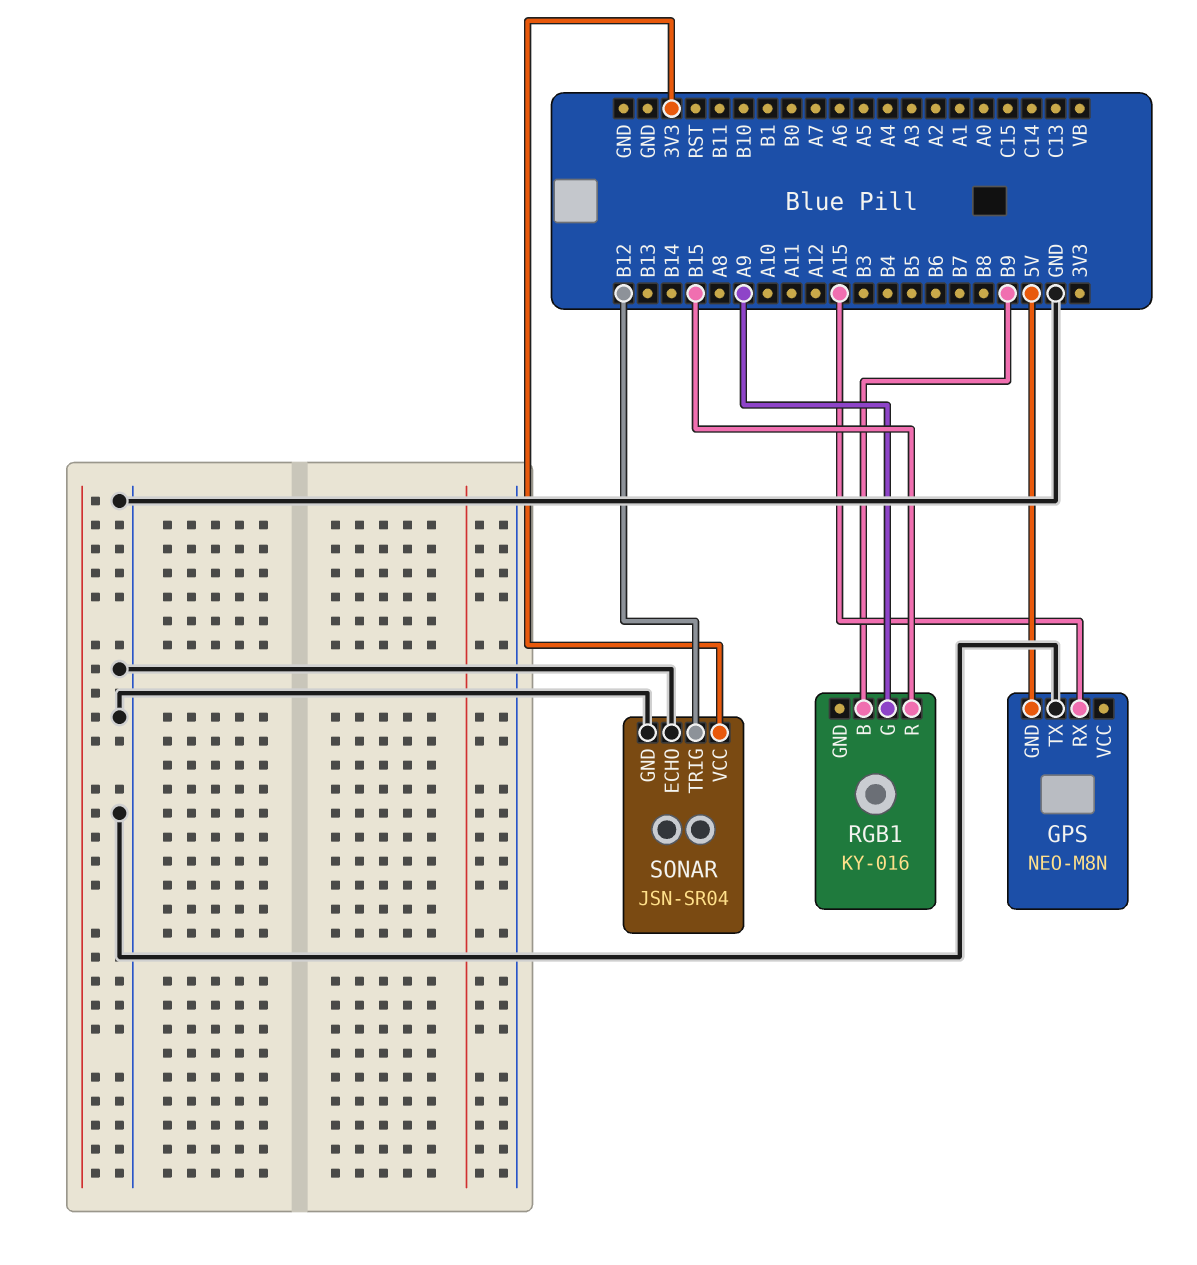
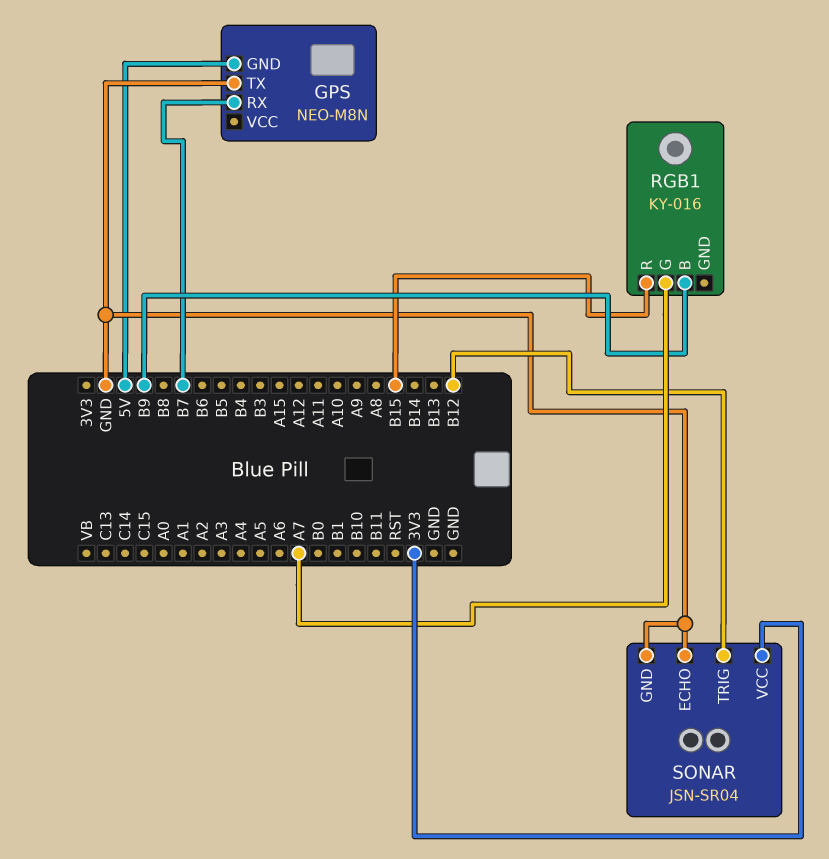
GPS pin RX: A15 -> B7
RGB1 pin G: A9 -> A7

